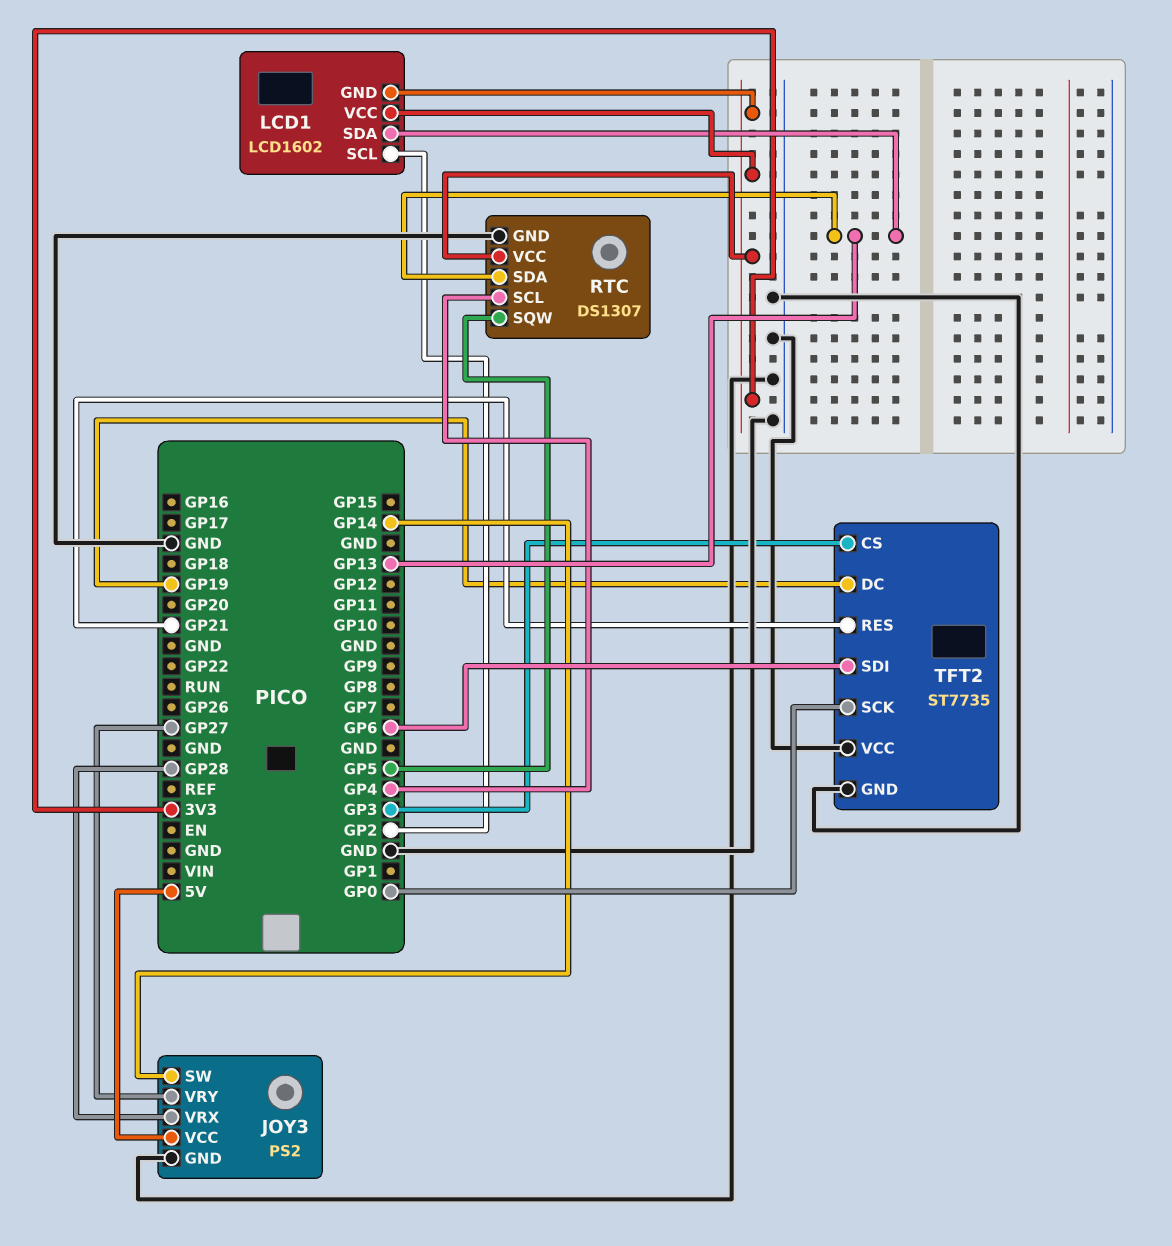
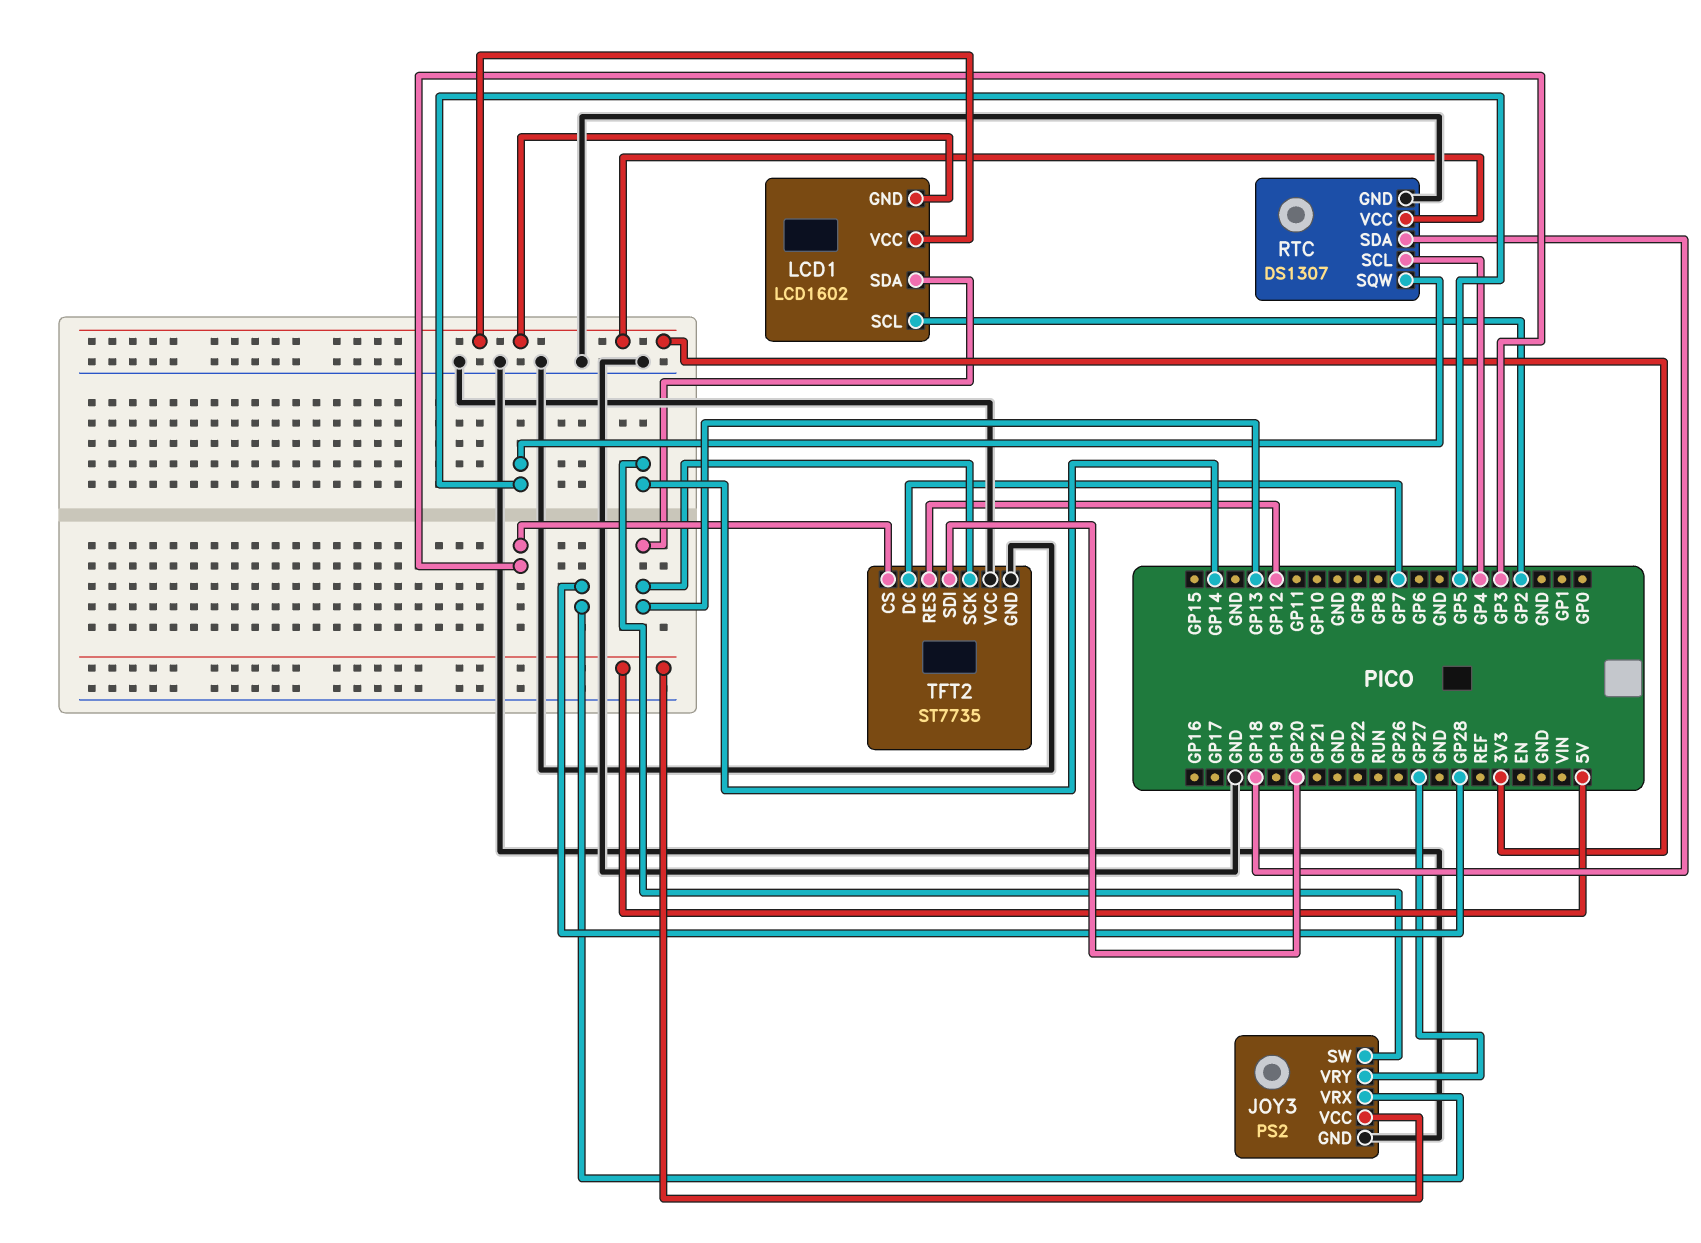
RTC pin SDA: GP13 -> GP18
TFT2 pin DC: GP19 -> GP7
TFT2 pin RES: GP21 -> GP12
TFT2 pin SCK: GP0 -> GP13
TFT2 pin SDI: GP6 -> GP20

